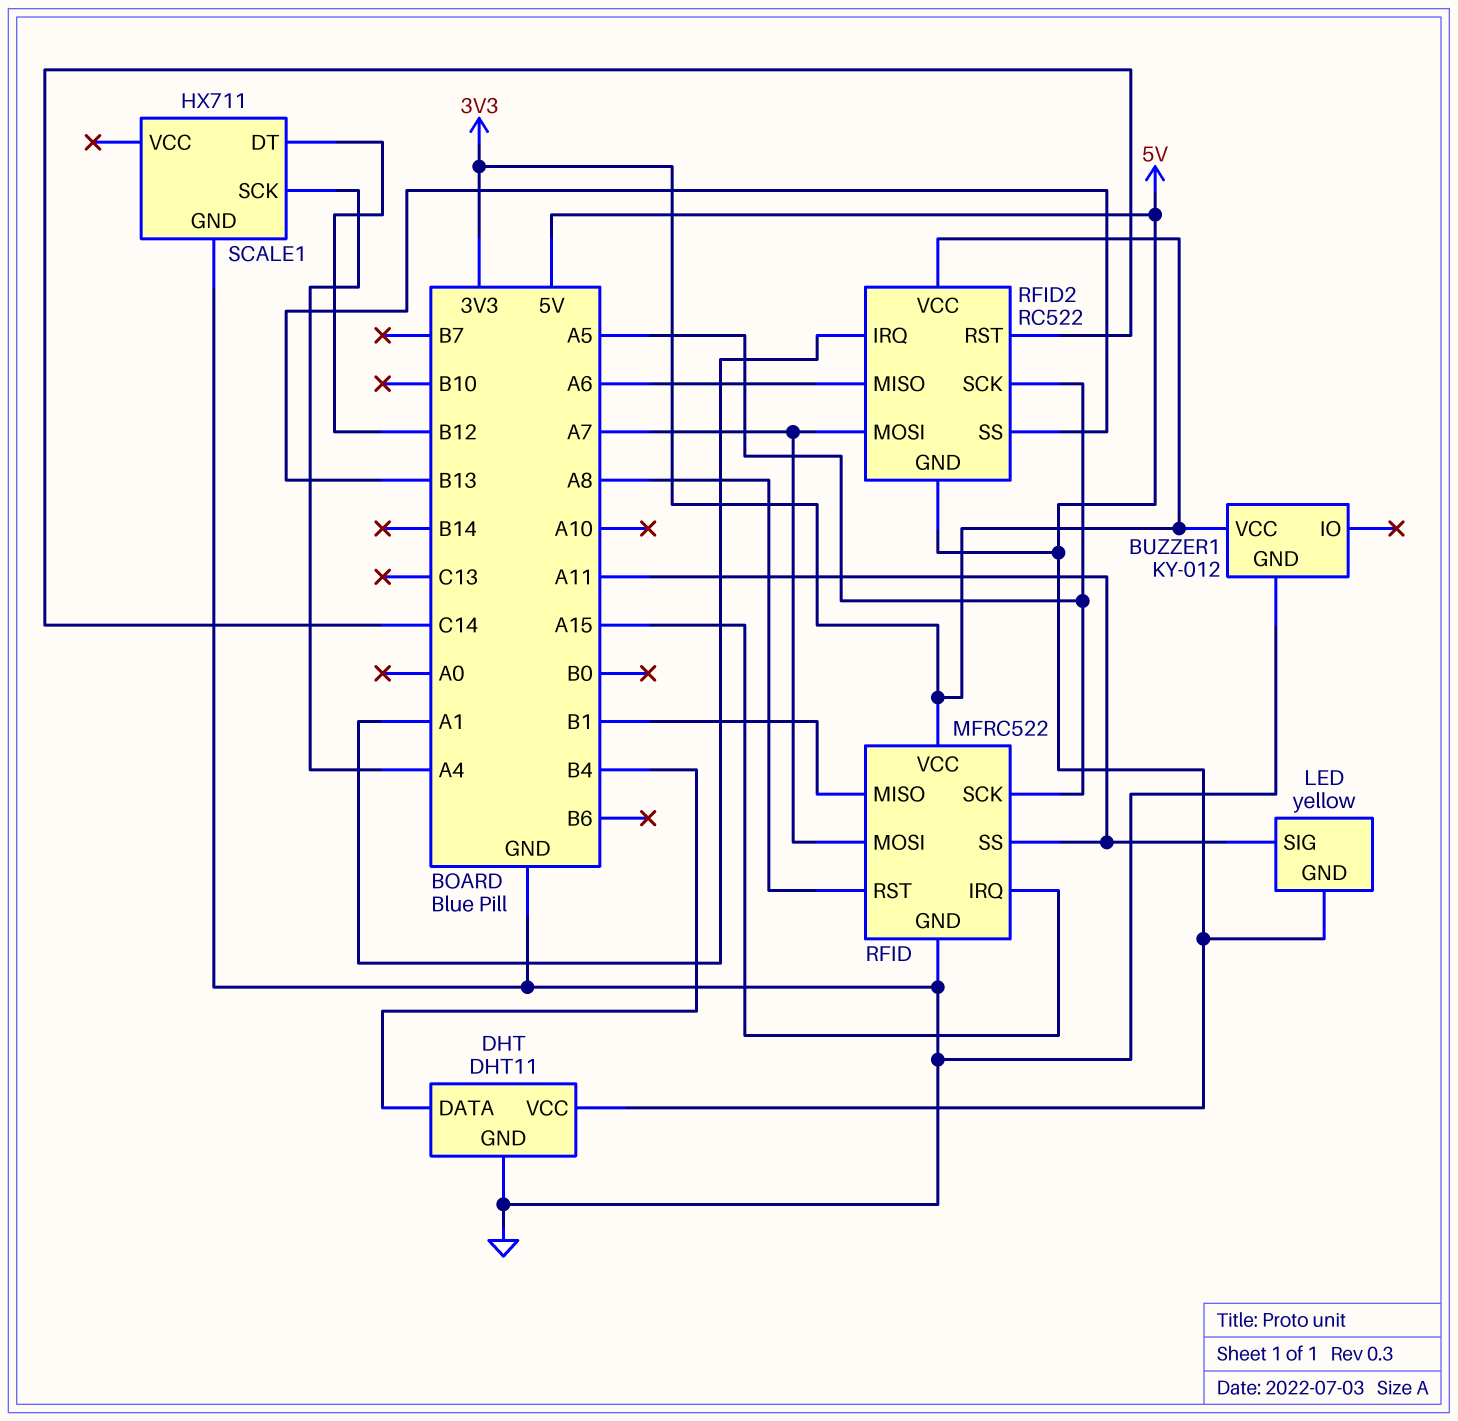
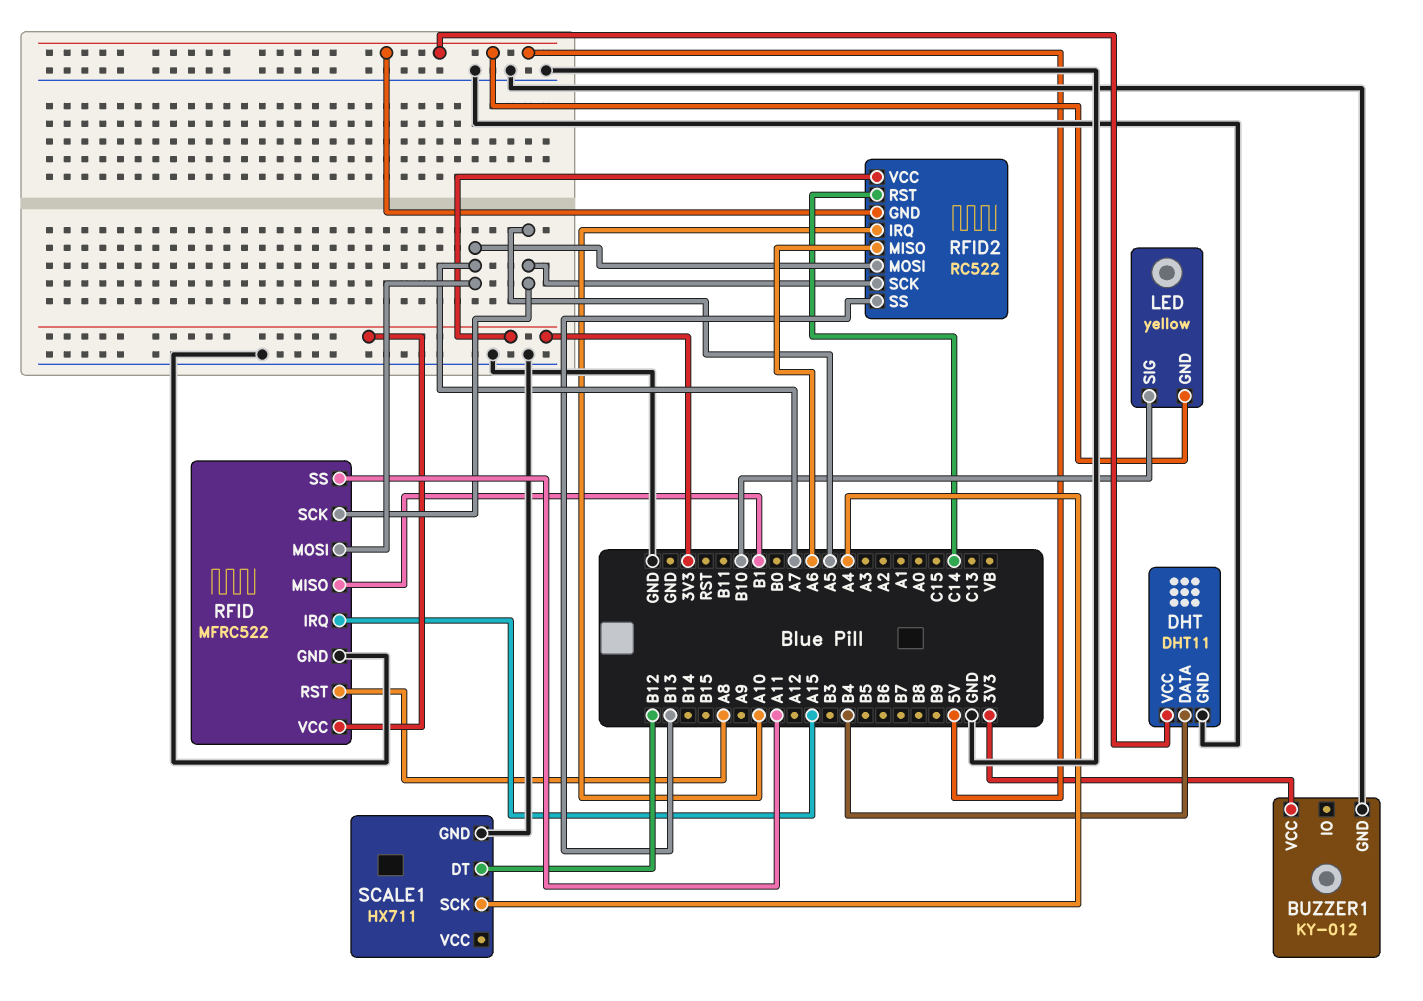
LED pin SIG: A11 -> B10
RFID2 pin IRQ: A1 -> A10

